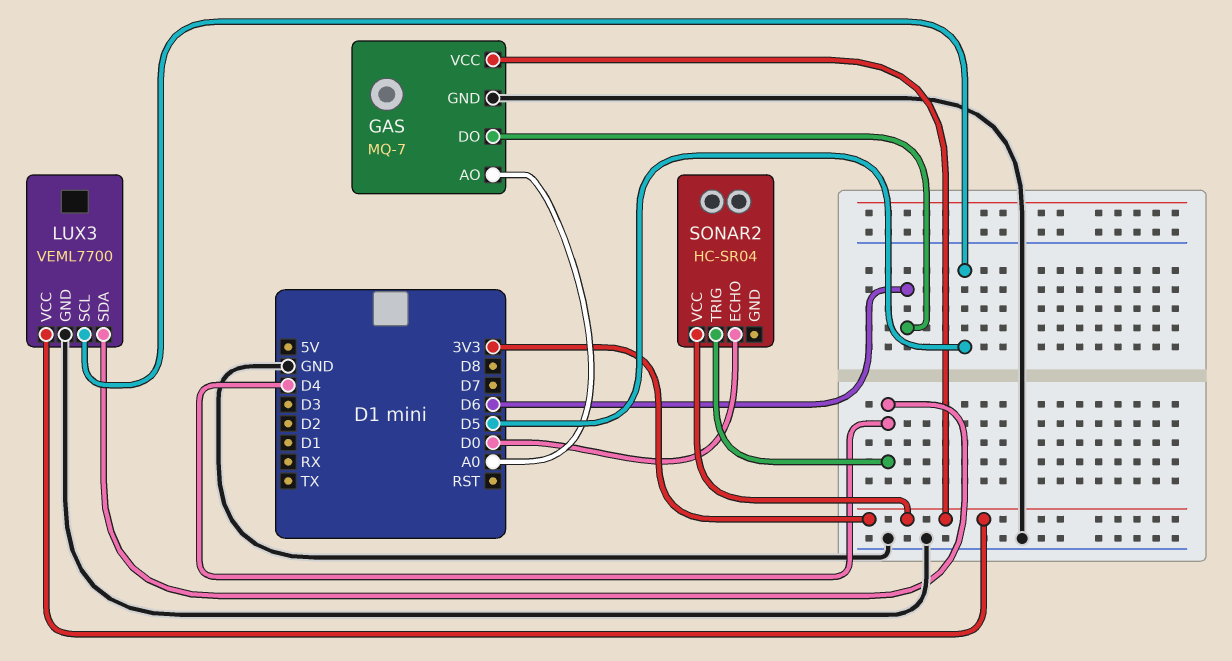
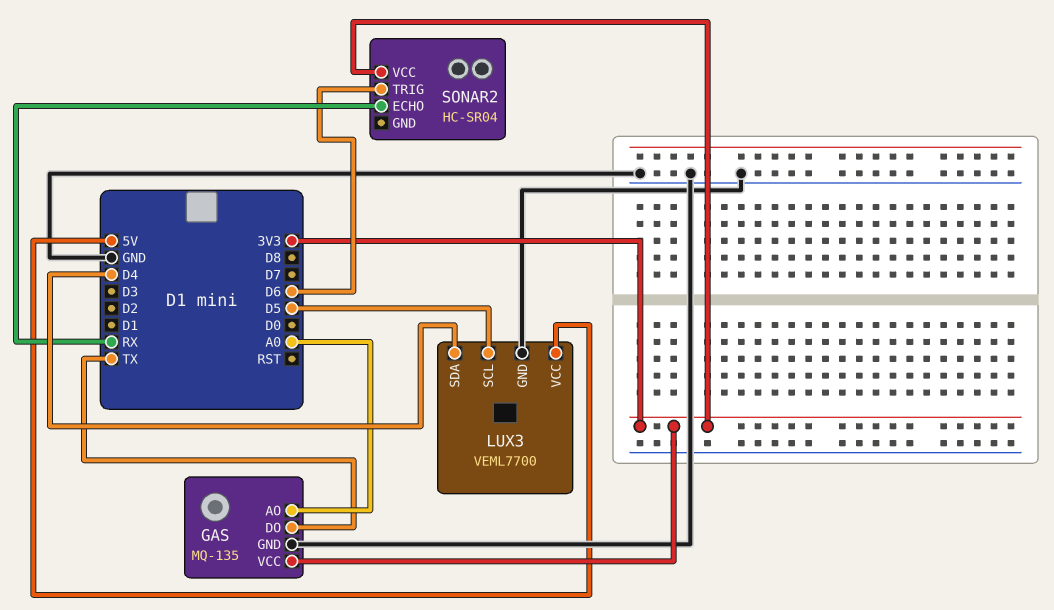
GAS: MQ-7 -> MQ-135
GAS pin DO: D6 -> TX
LUX3 pin VCC: 3V3 -> 5V
SONAR2 pin ECHO: D0 -> RX
SONAR2 pin TRIG: D4 -> D6

